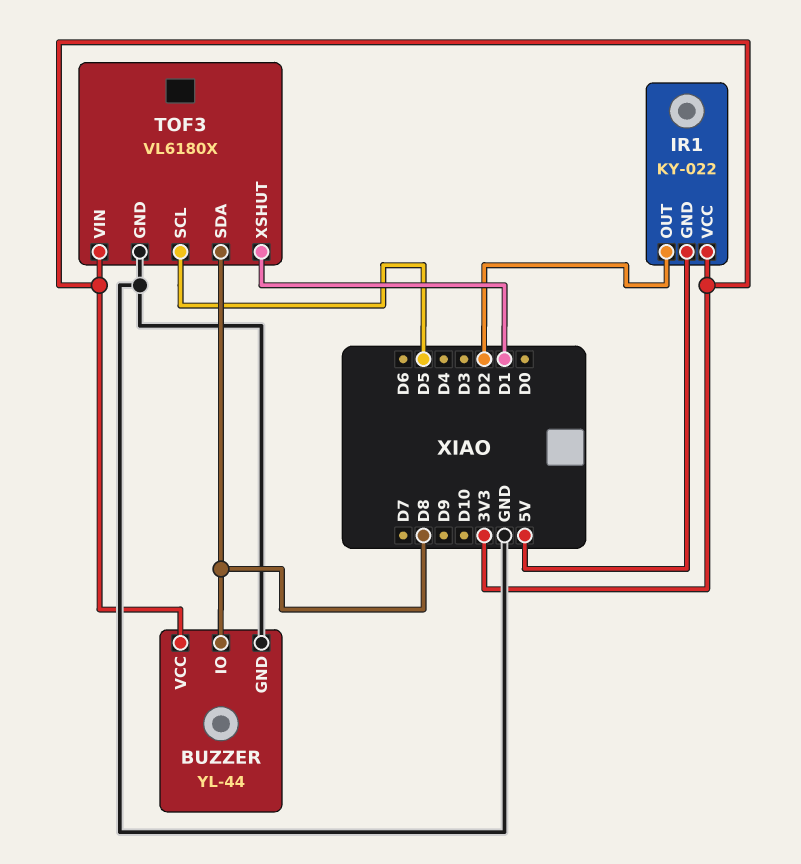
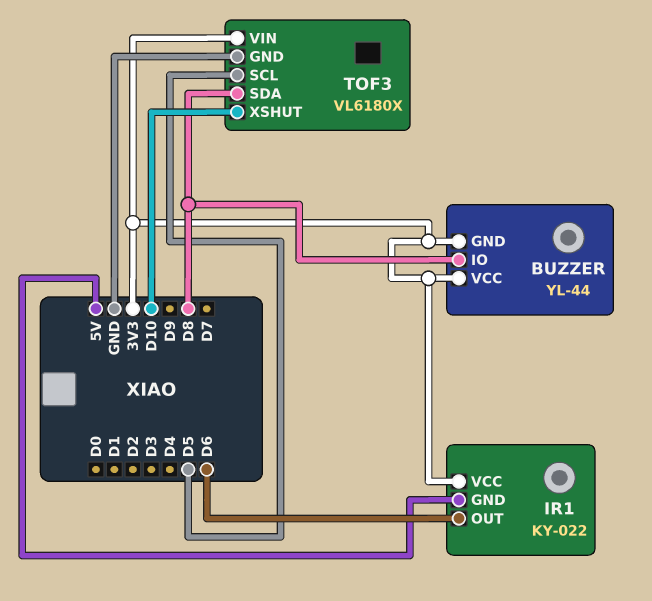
BUZZER pin GND: GND -> 3V3
IR1 pin OUT: D2 -> D6
TOF3 pin XSHUT: D1 -> D10

